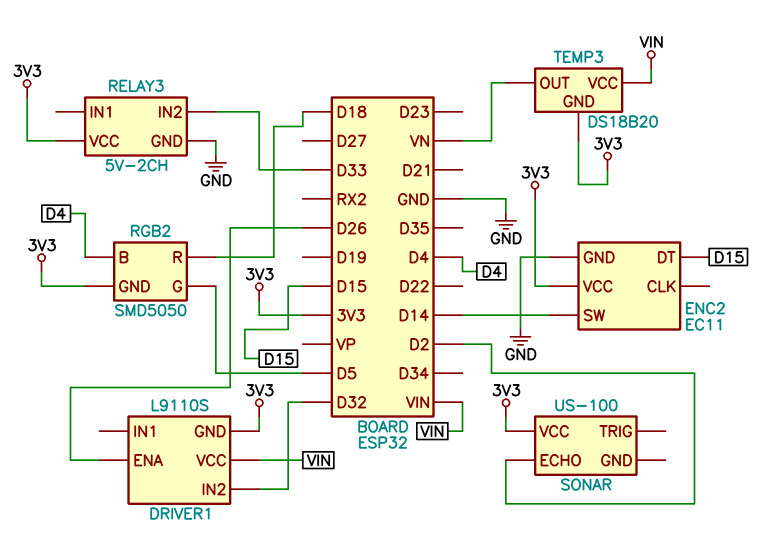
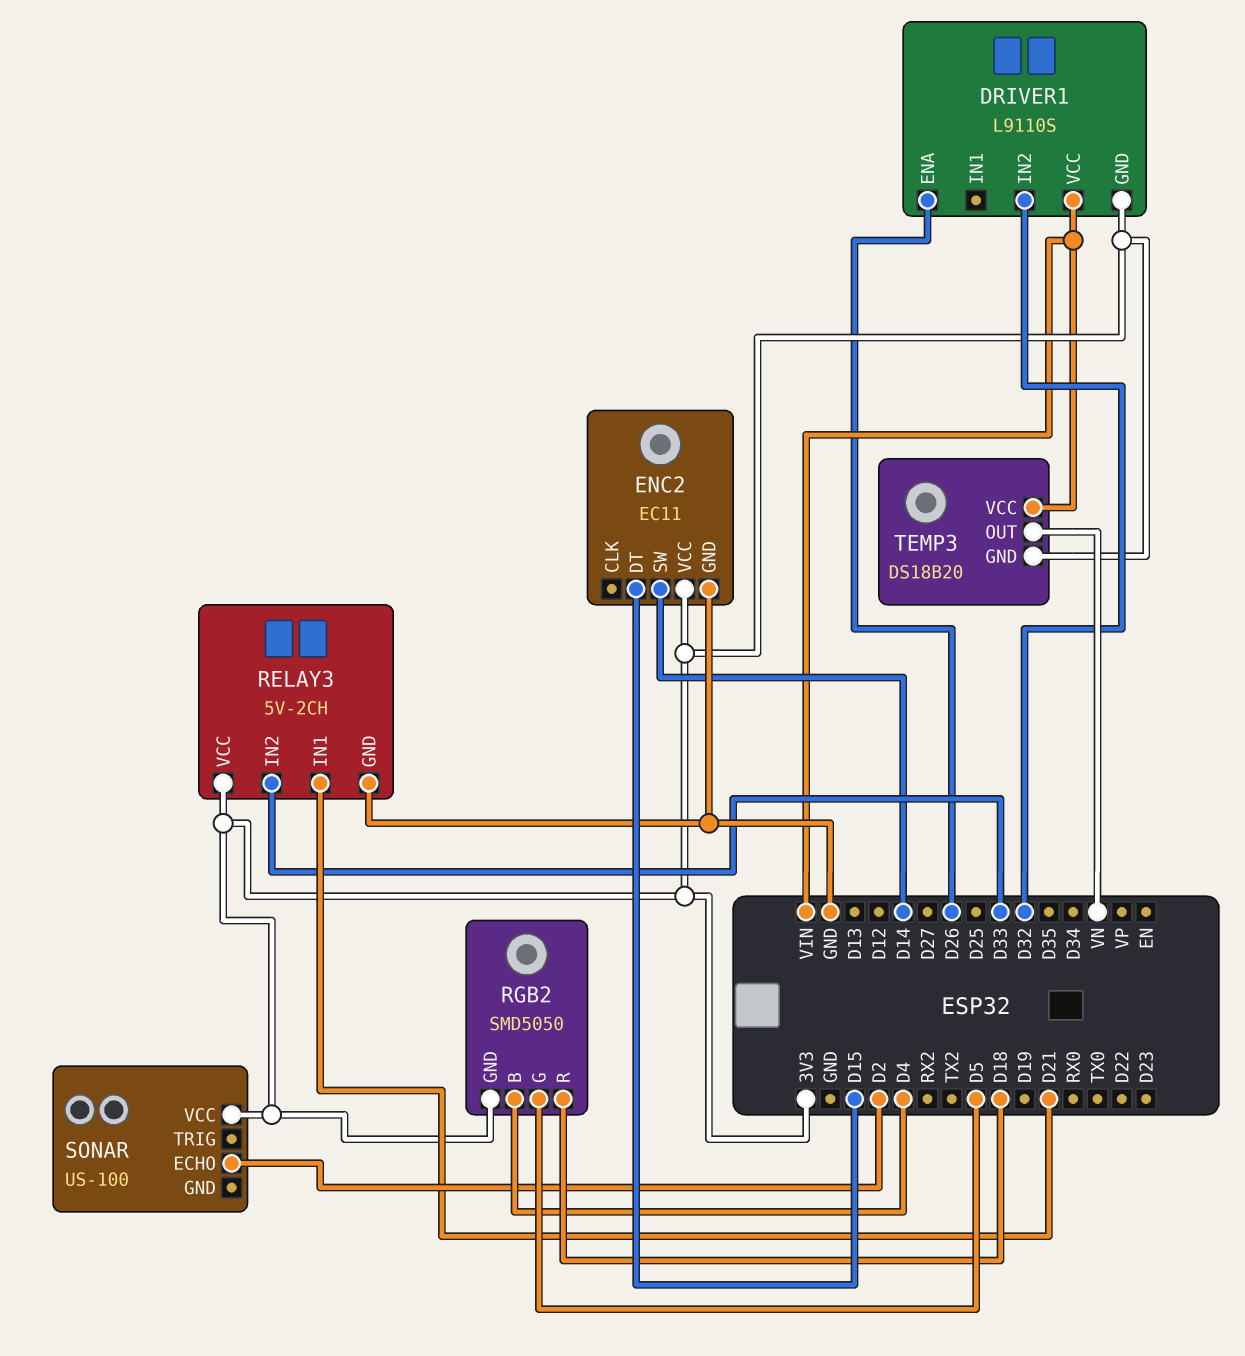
RELAY3 pin IN1: none -> D21

